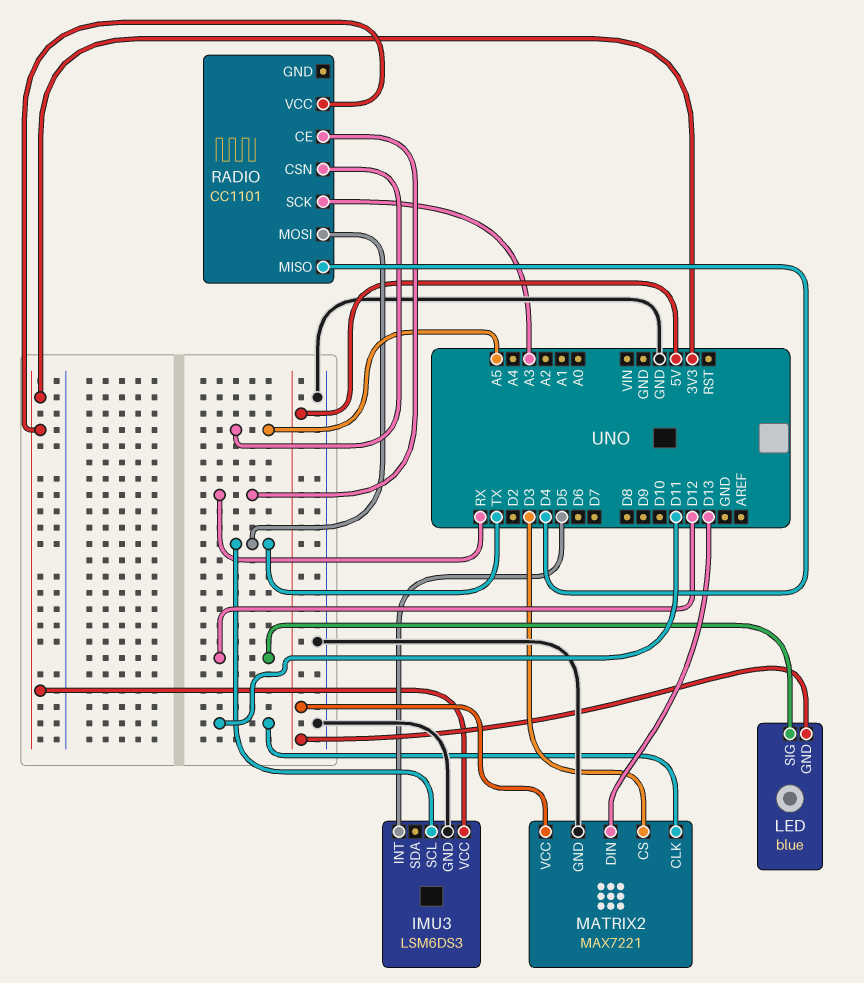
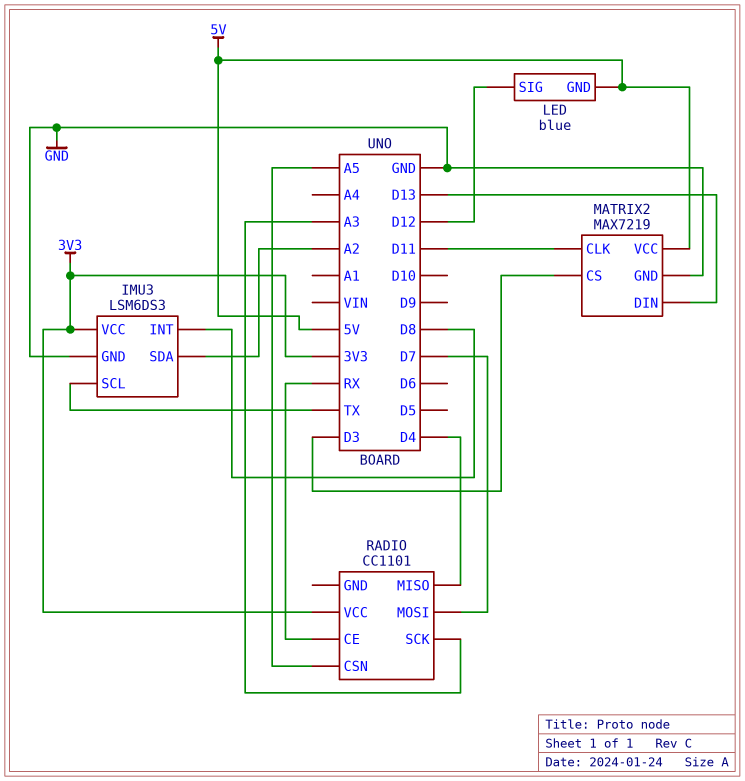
IMU3 pin INT: D5 -> D8
IMU3 pin SDA: none -> A2
MATRIX2: MAX7221 -> MAX7219
RADIO pin MOSI: TX -> D7

